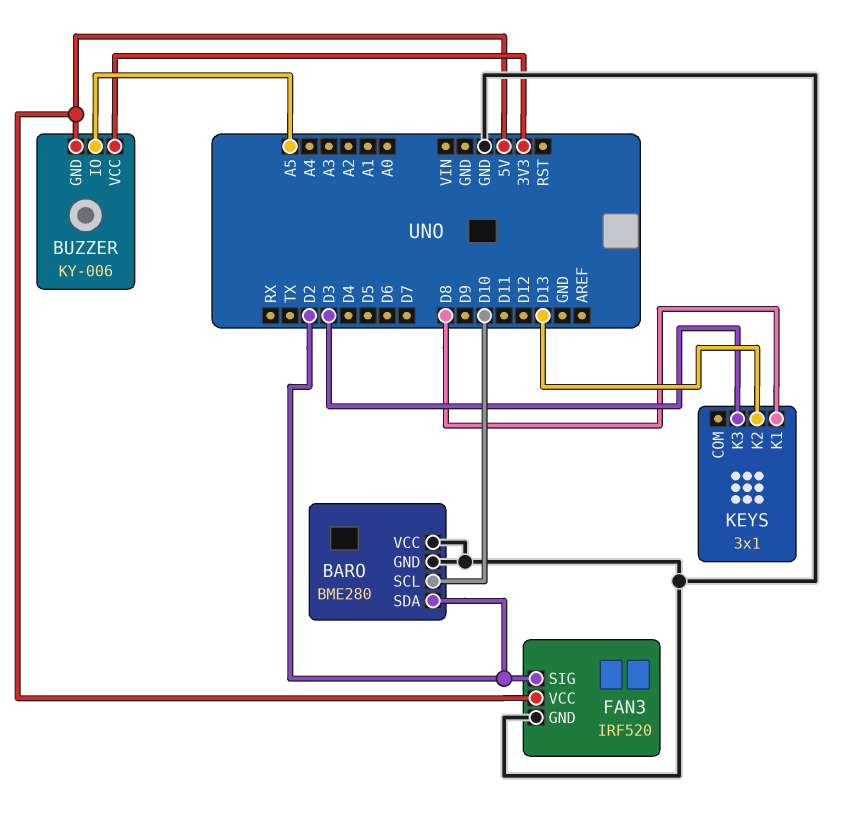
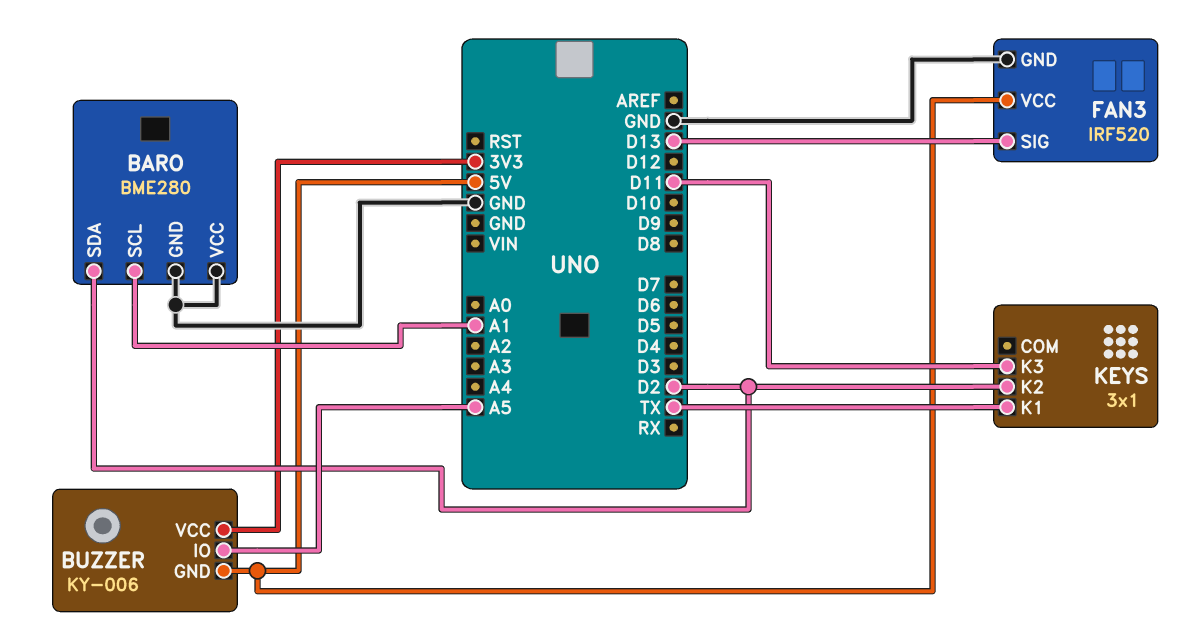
BARO pin SCL: D10 -> A1
FAN3 pin SIG: D2 -> D13
KEYS pin K1: D8 -> TX
KEYS pin K2: D13 -> D2
KEYS pin K3: D3 -> D11

